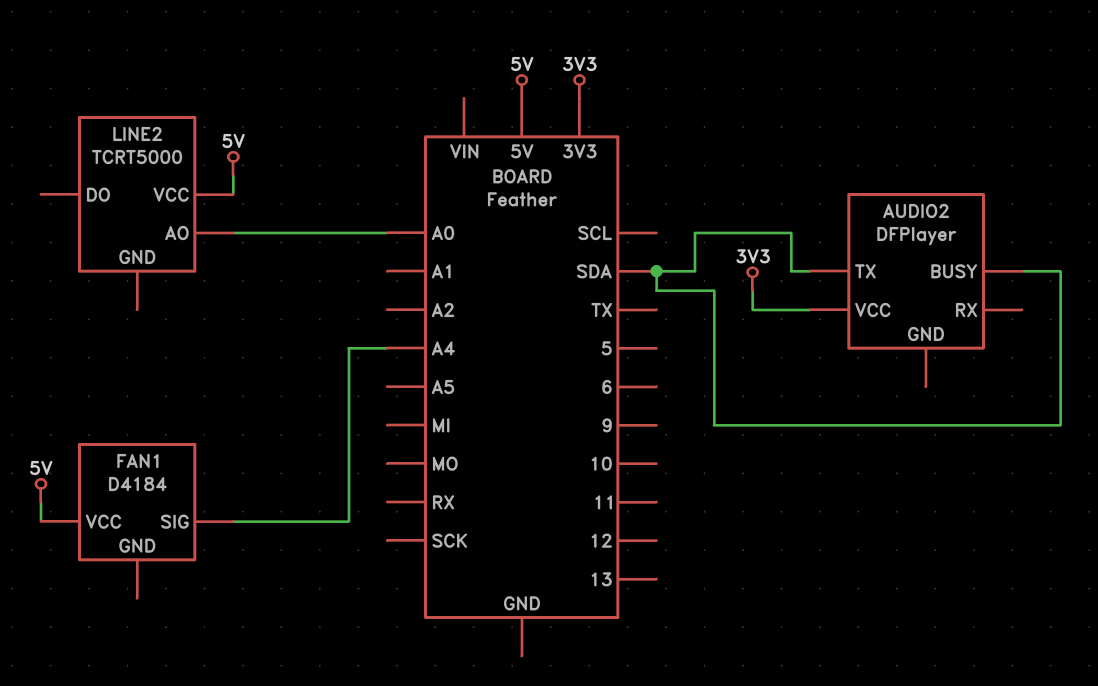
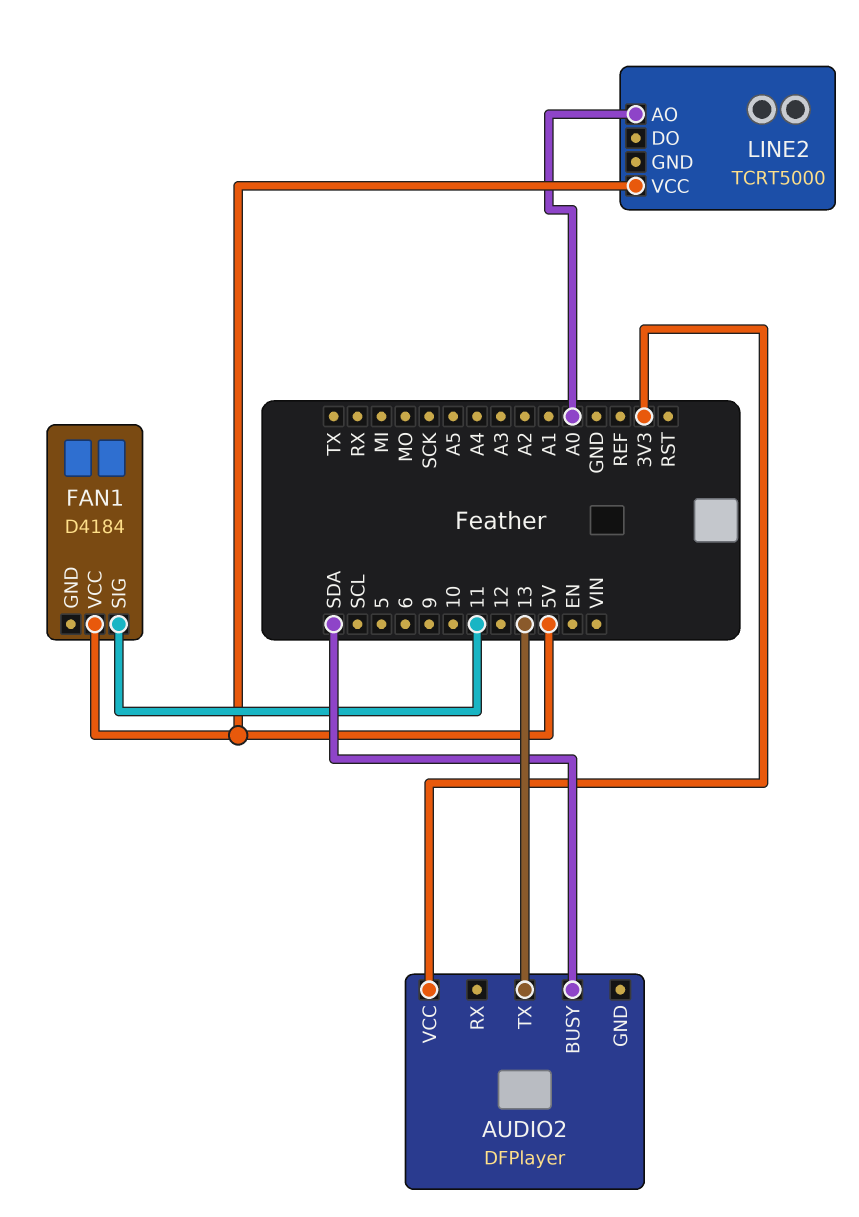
AUDIO2 pin TX: SDA -> 13
FAN1 pin SIG: A4 -> 11

